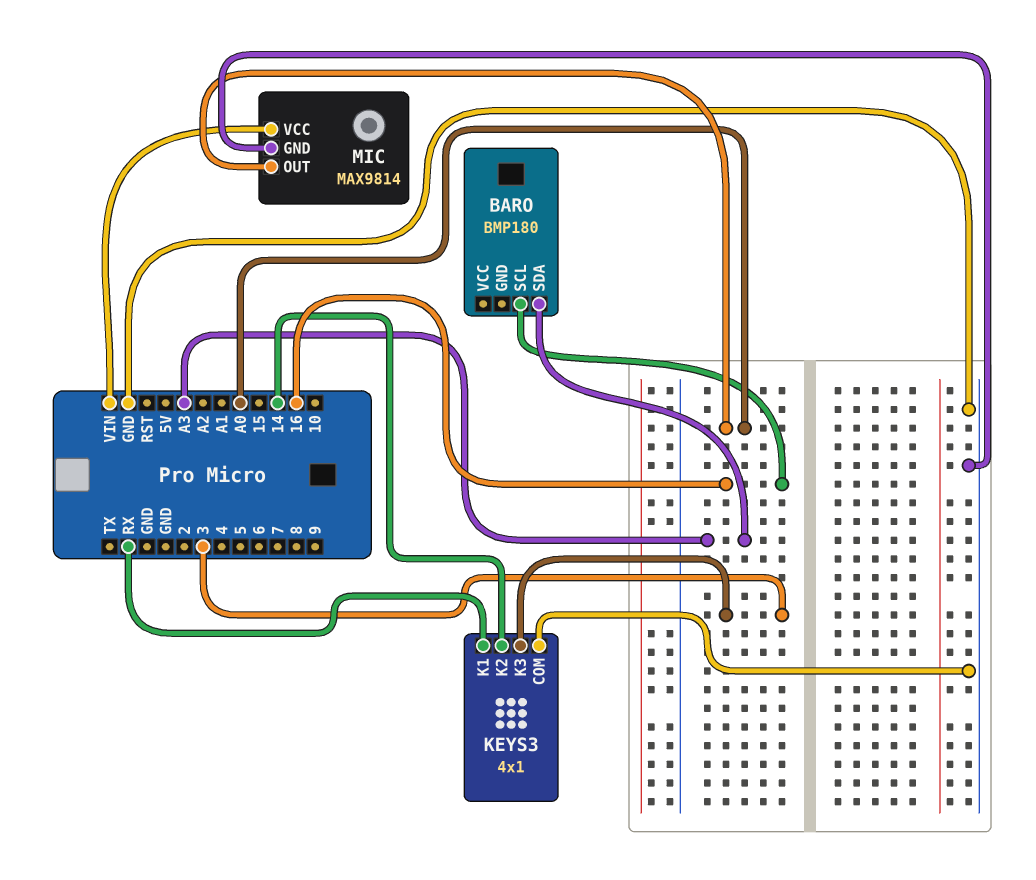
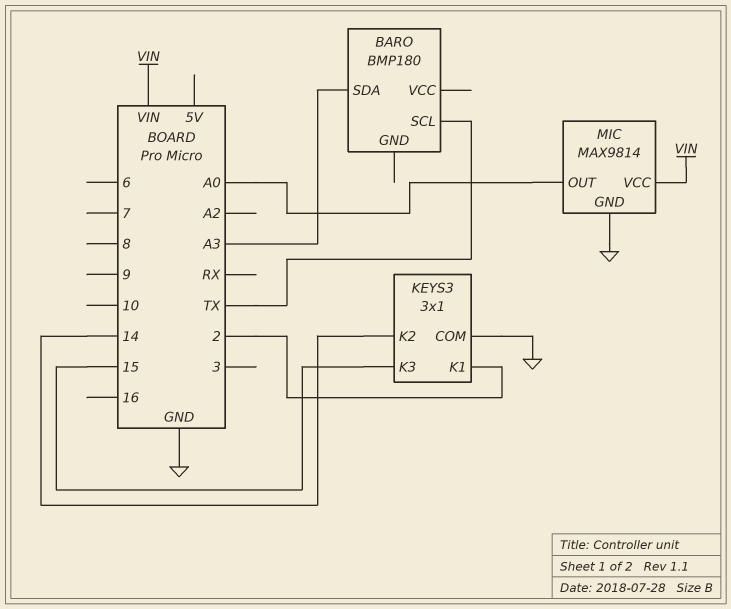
BARO pin SCL: 16 -> TX
KEYS3: 4x1 -> 3x1
KEYS3 pin K1: RX -> 2
KEYS3 pin K3: 3 -> 15

